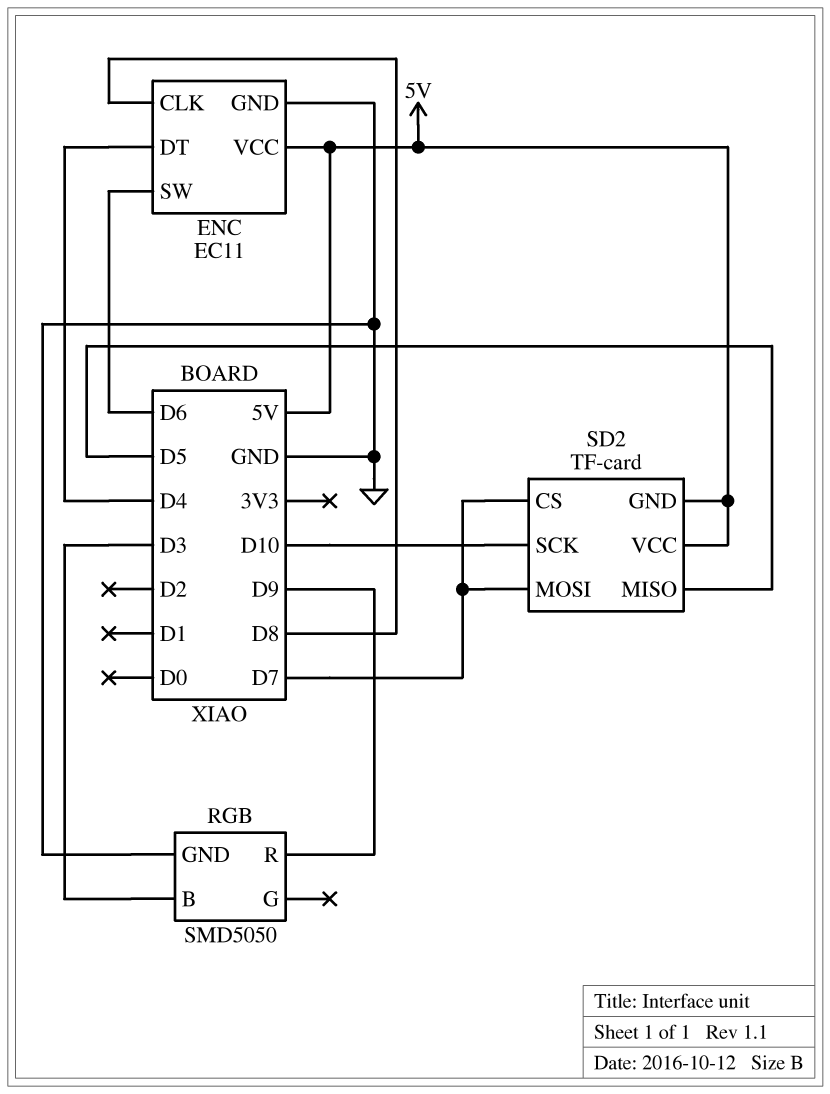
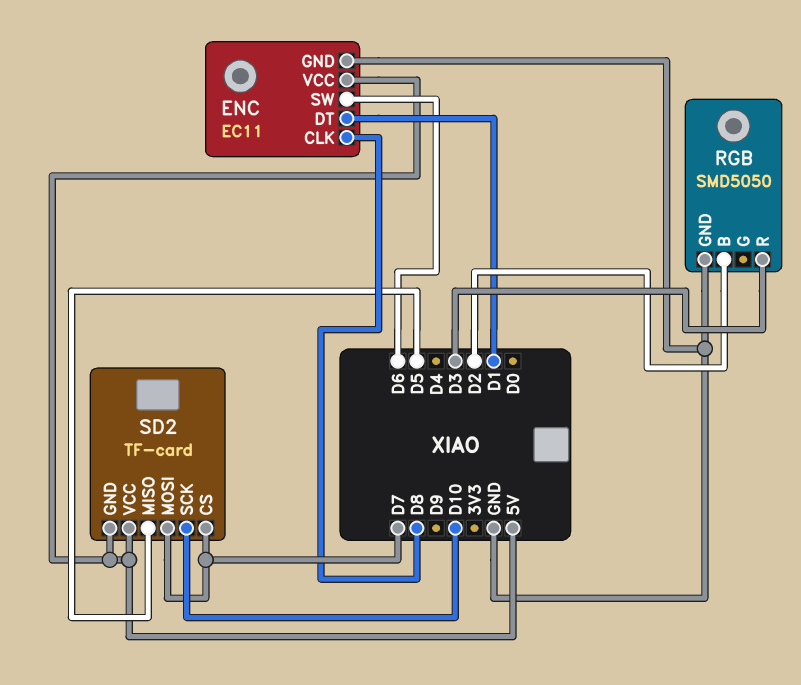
ENC pin DT: D4 -> D1
RGB pin B: D3 -> D2
RGB pin R: D9 -> D3

